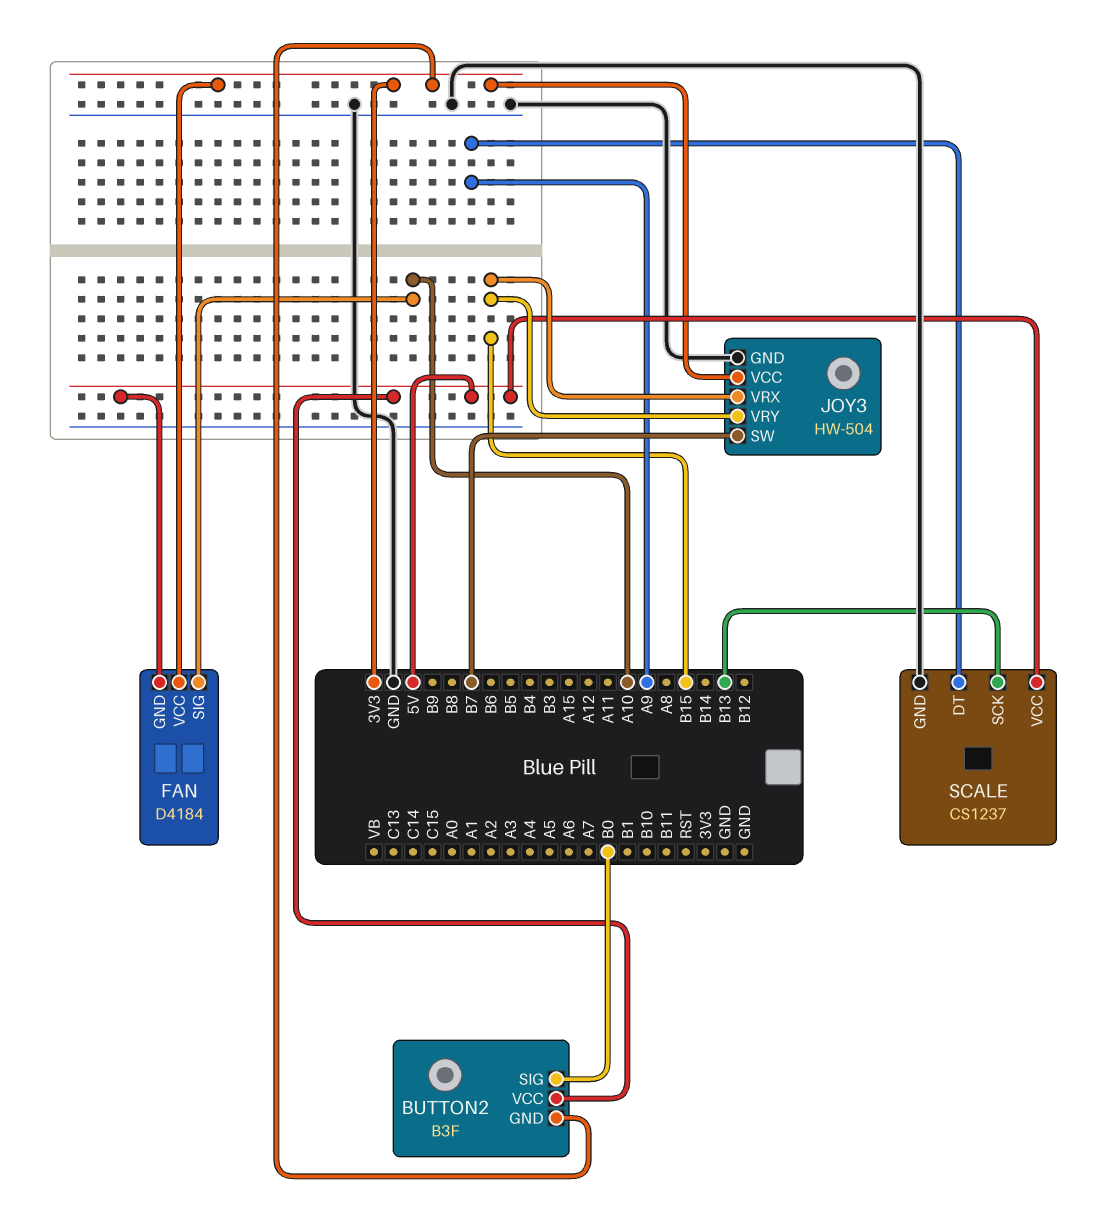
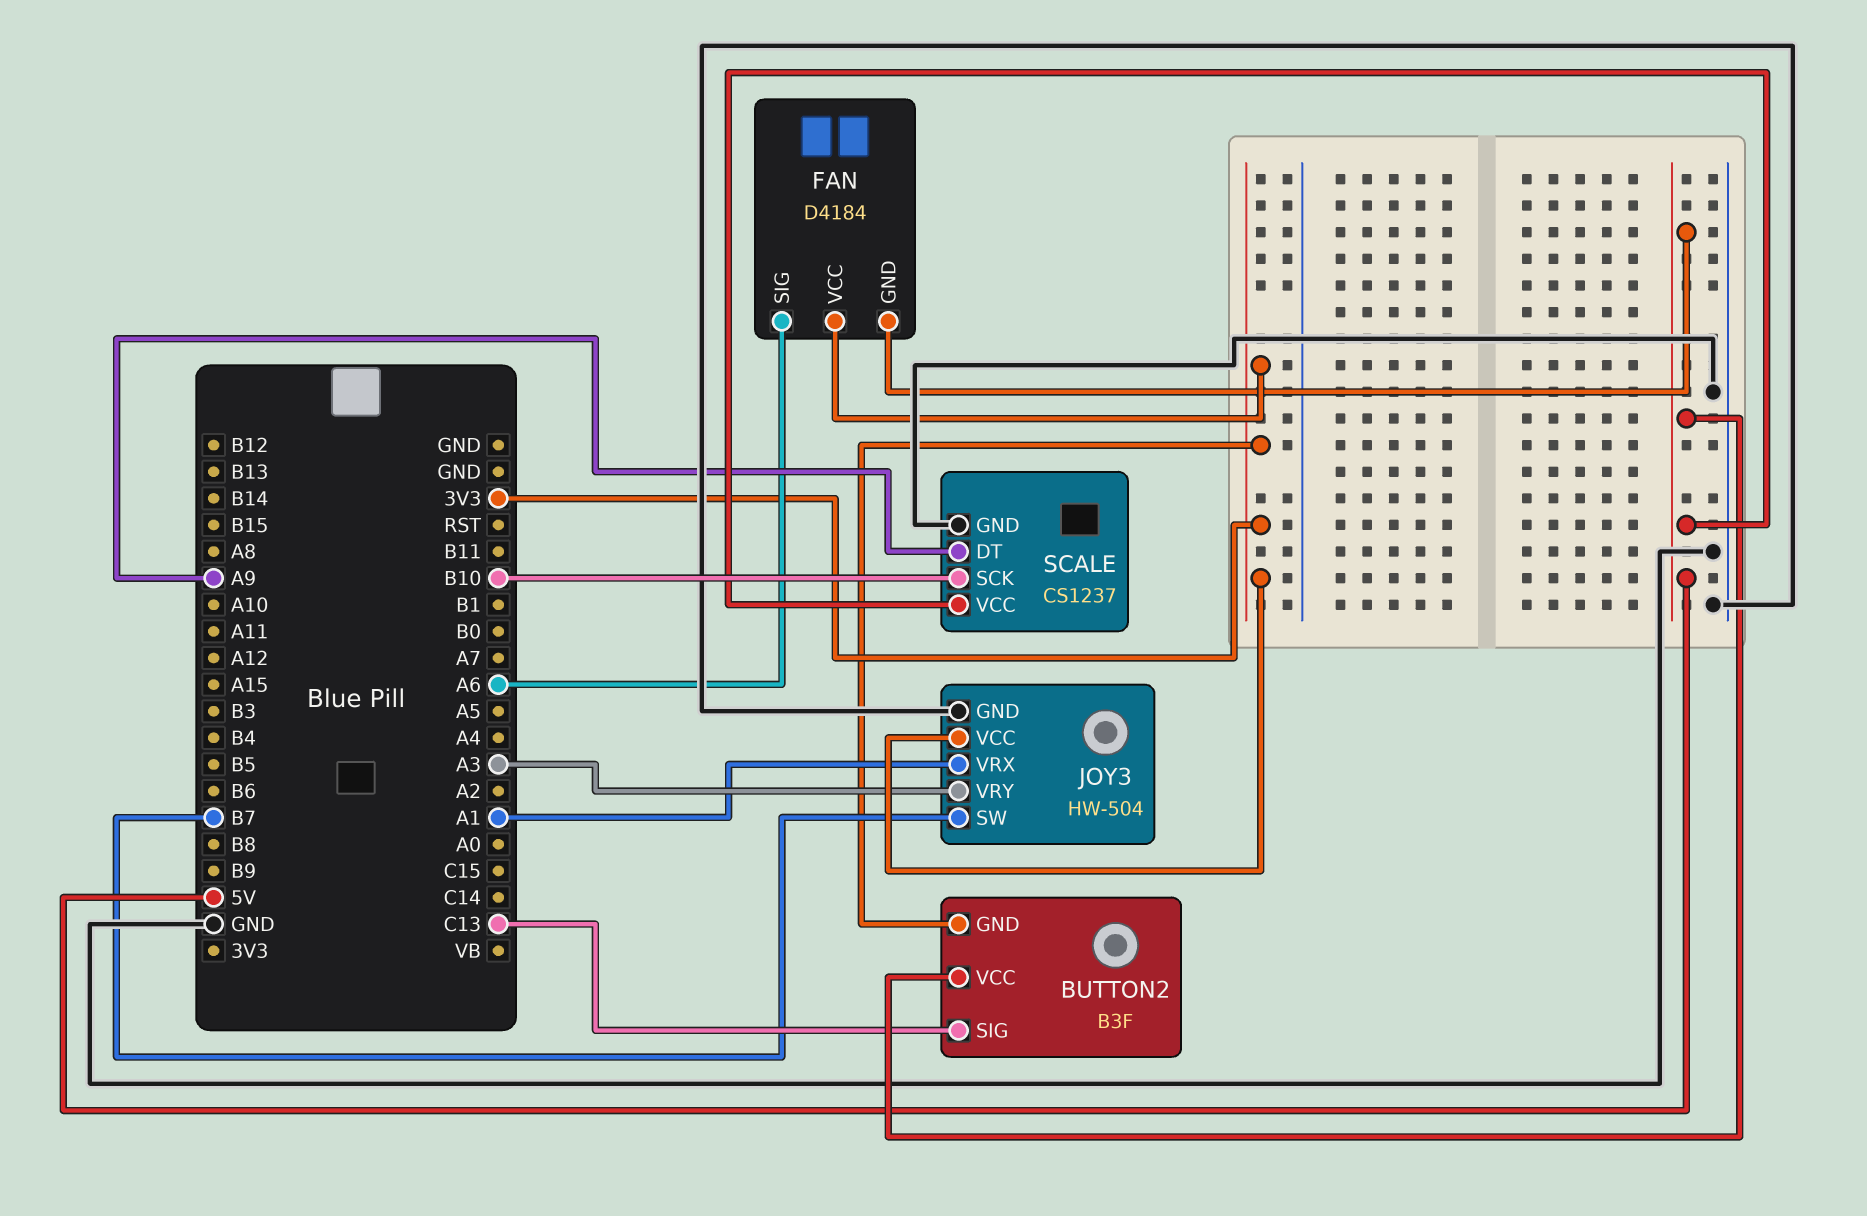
BUTTON2 pin SIG: B0 -> C13
FAN pin SIG: A10 -> A6
JOY3 pin VRX: B15 -> A1
JOY3 pin VRY: B15 -> A3
SCALE pin SCK: B13 -> B10

